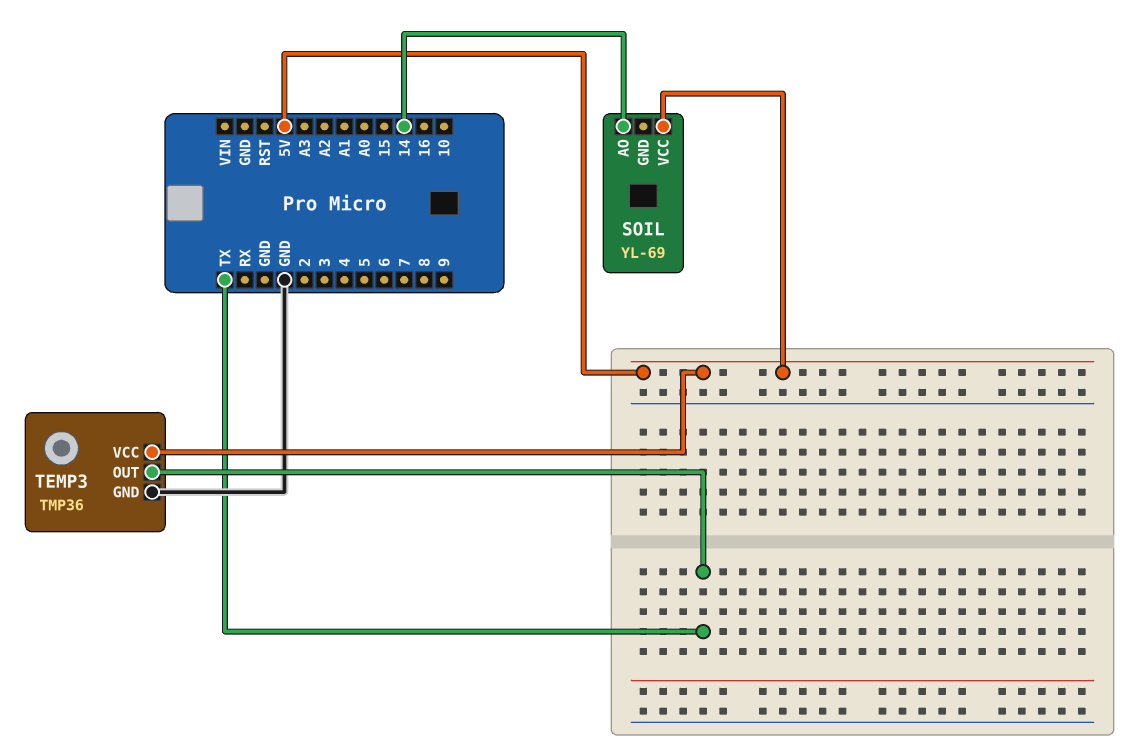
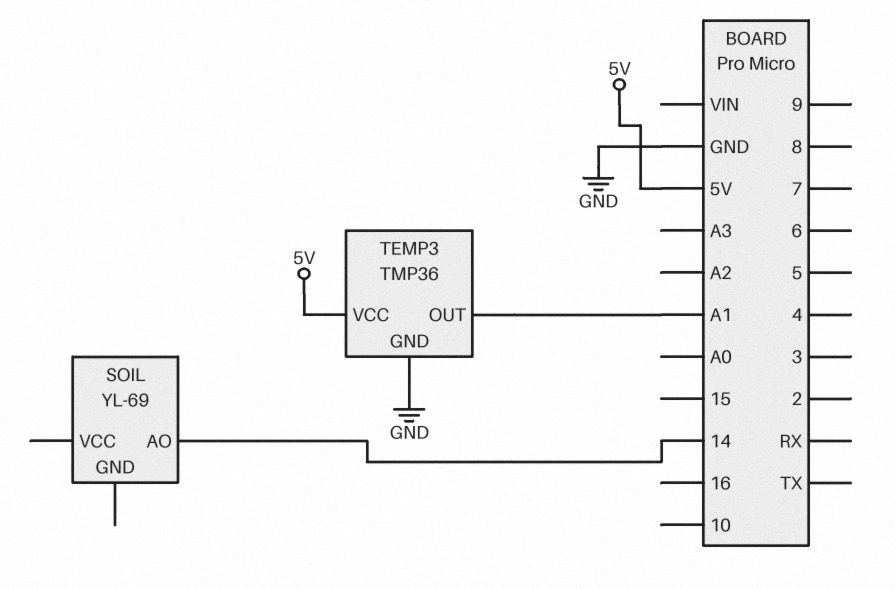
SOIL pin VCC: 5V -> none
TEMP3 pin OUT: TX -> A1

